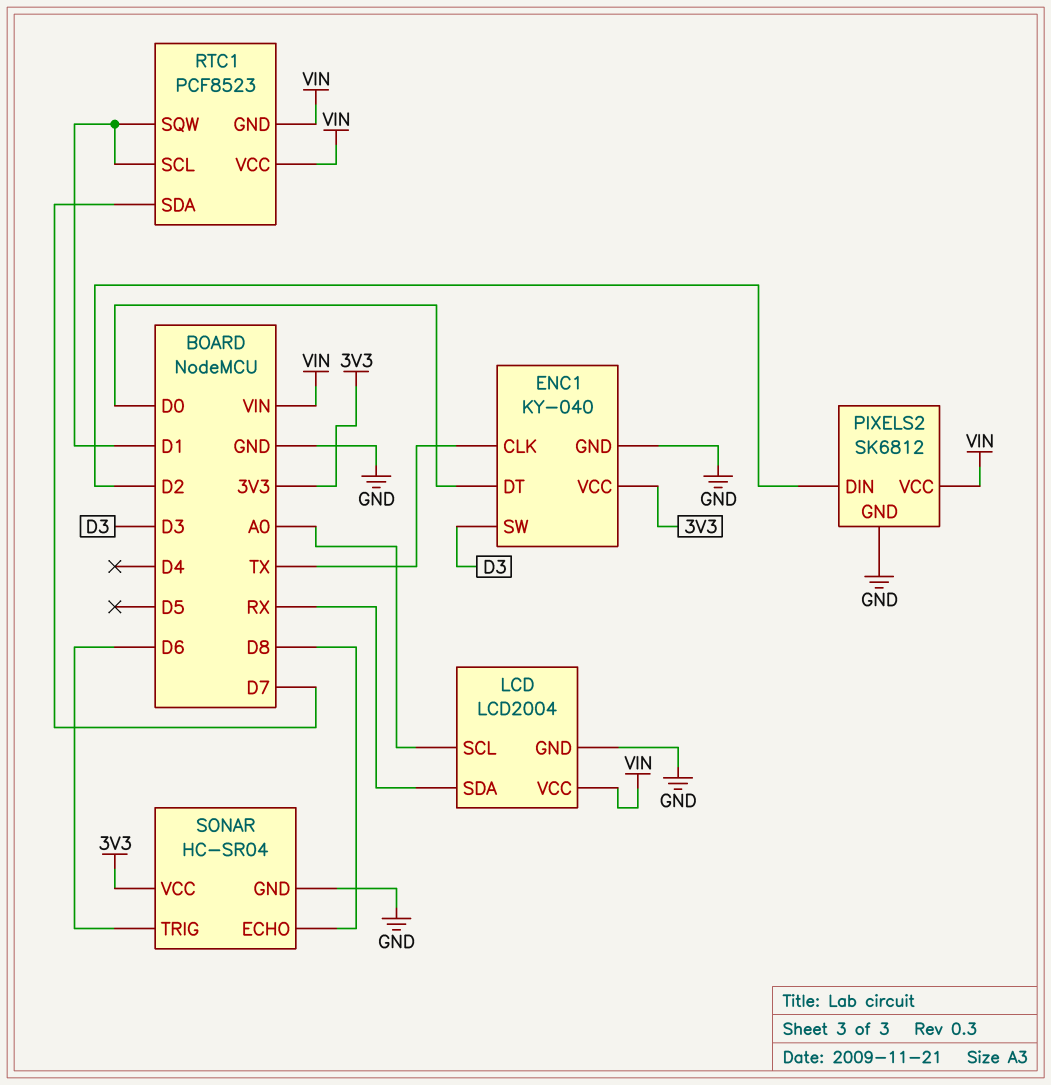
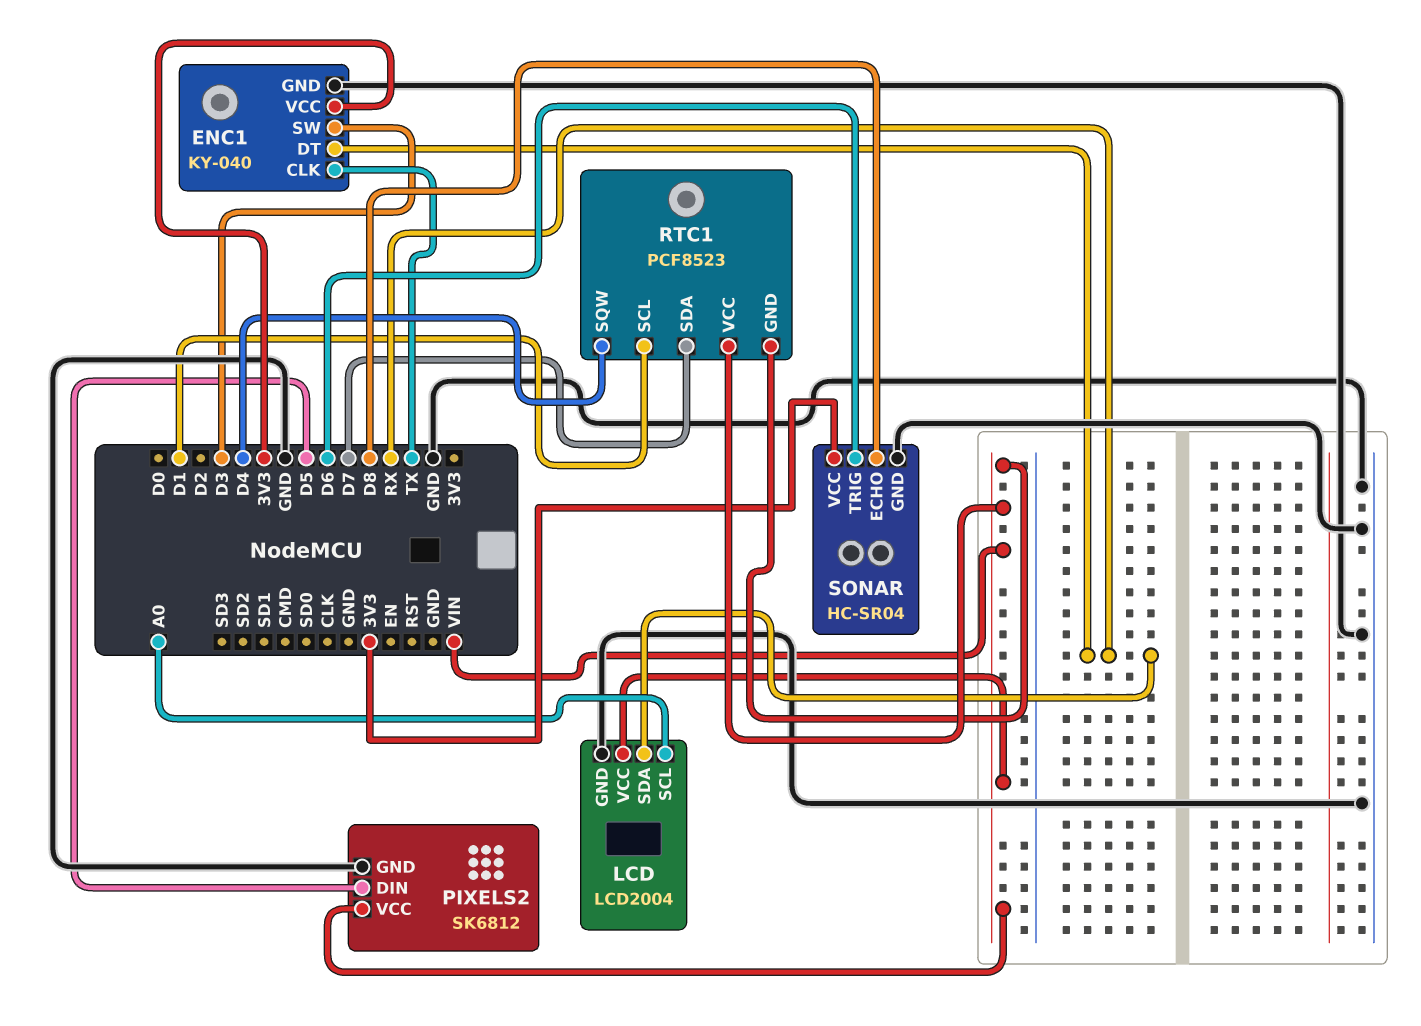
ENC1 pin DT: D0 -> RX
PIXELS2 pin DIN: D2 -> D5
RTC1 pin SQW: D1 -> D4

